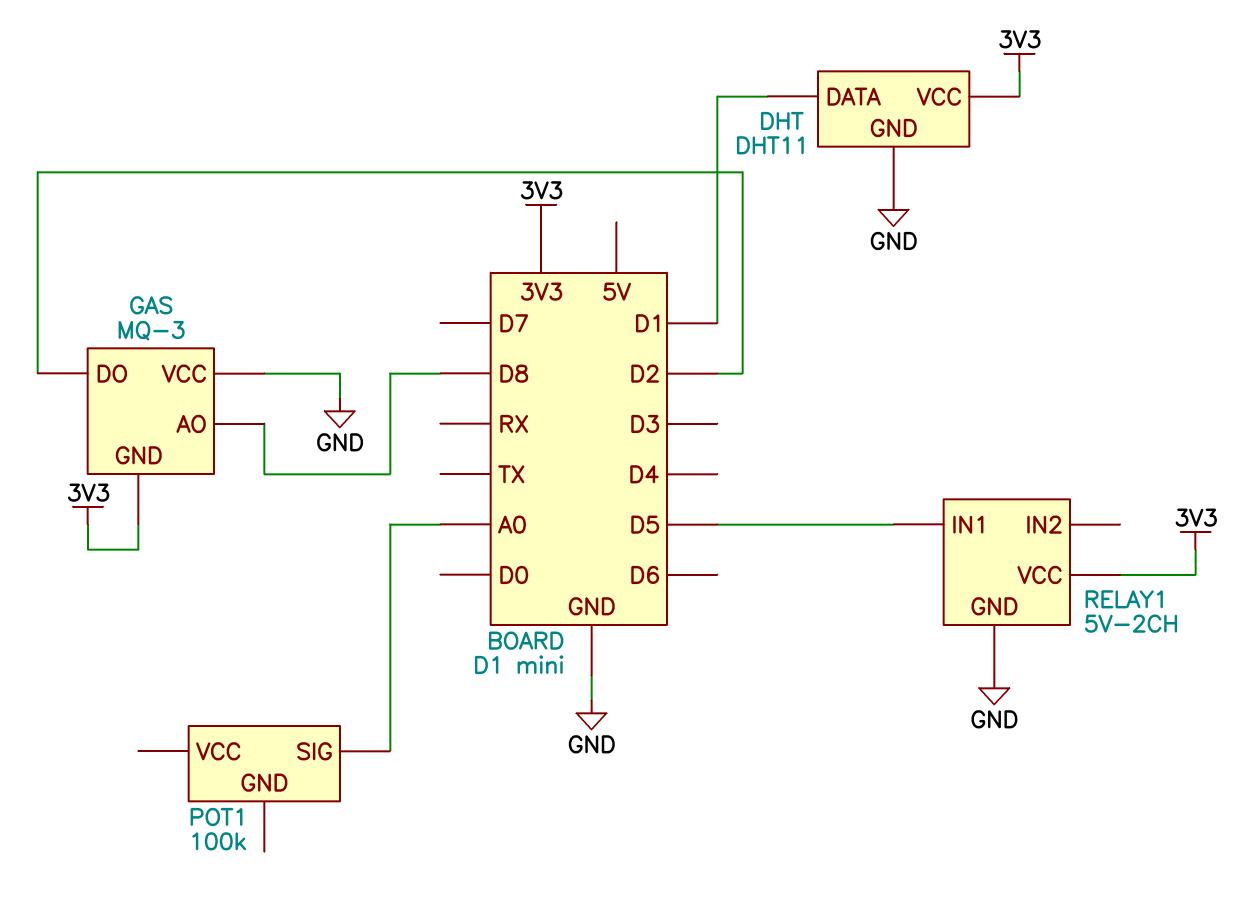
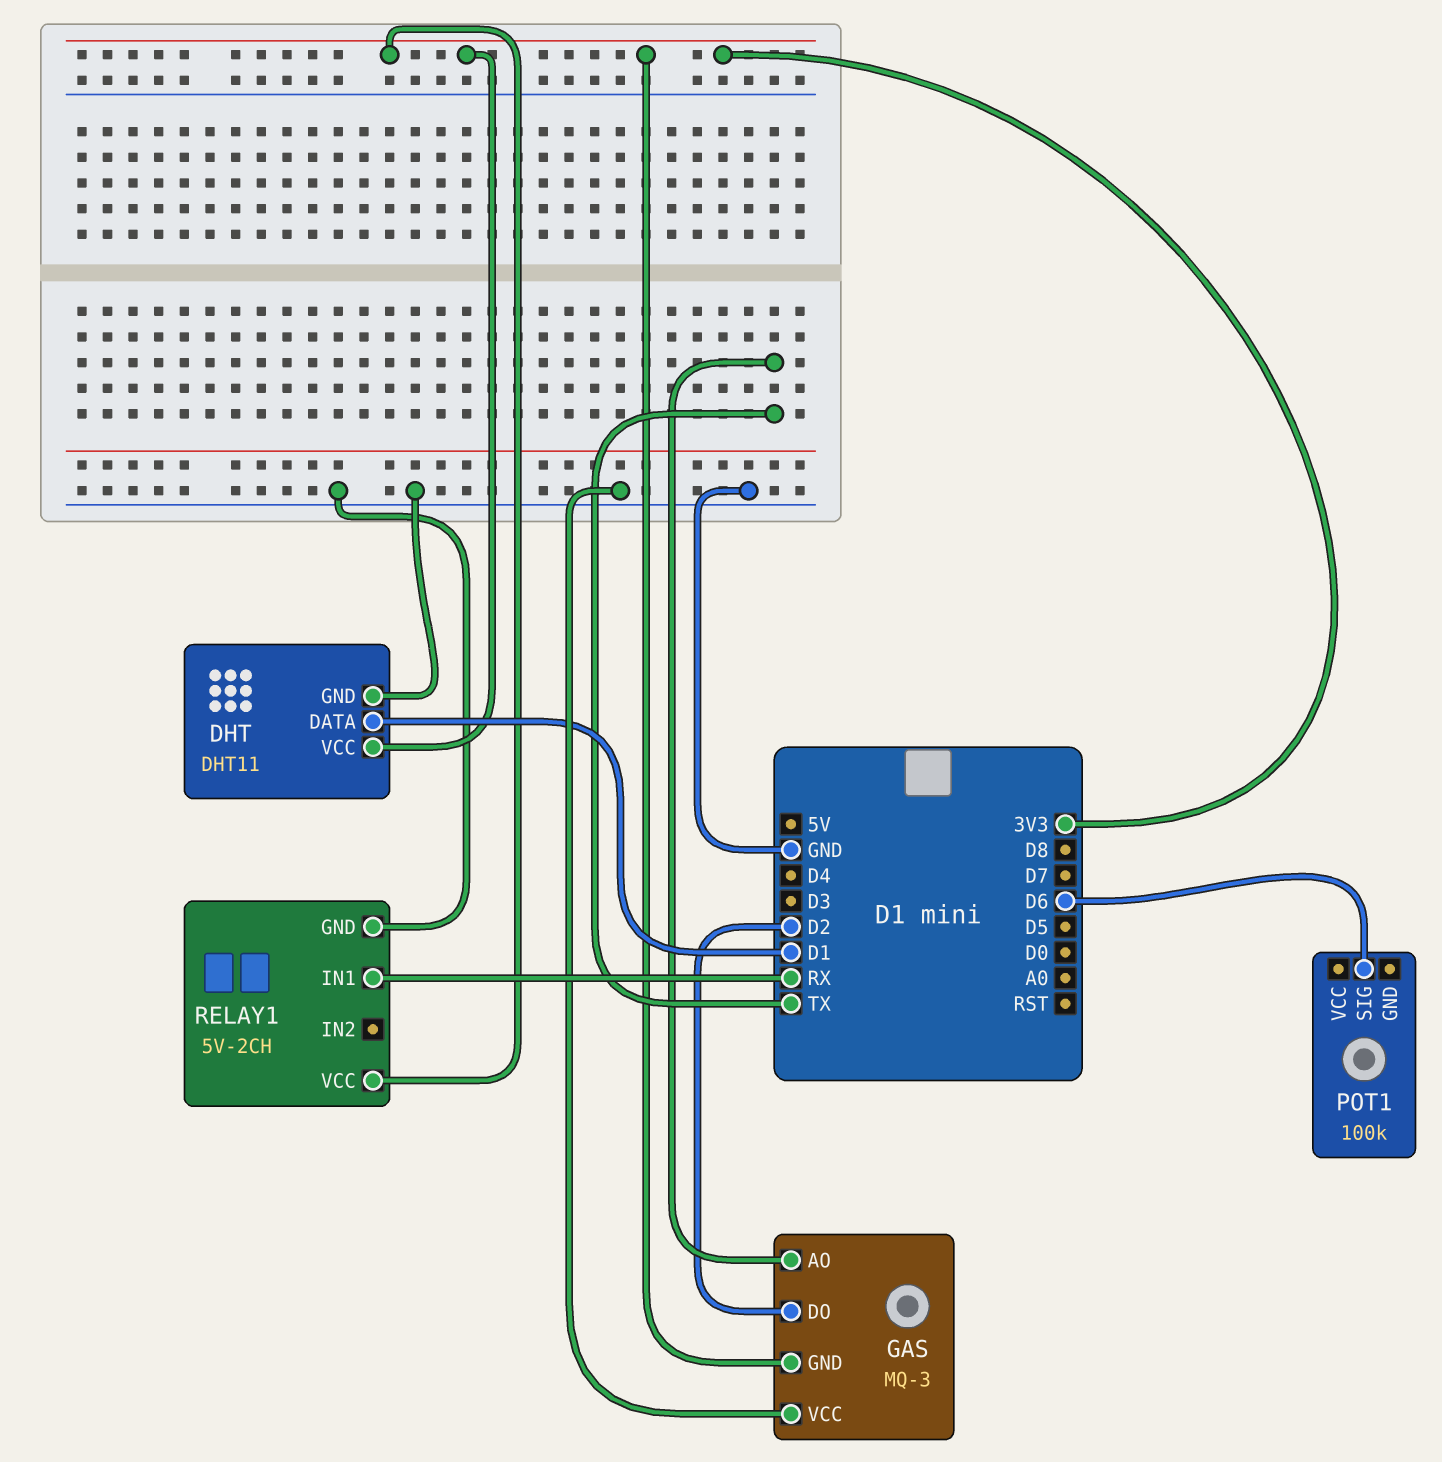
GAS pin AO: D8 -> TX
POT1 pin SIG: A0 -> D6
RELAY1 pin IN1: D5 -> RX

